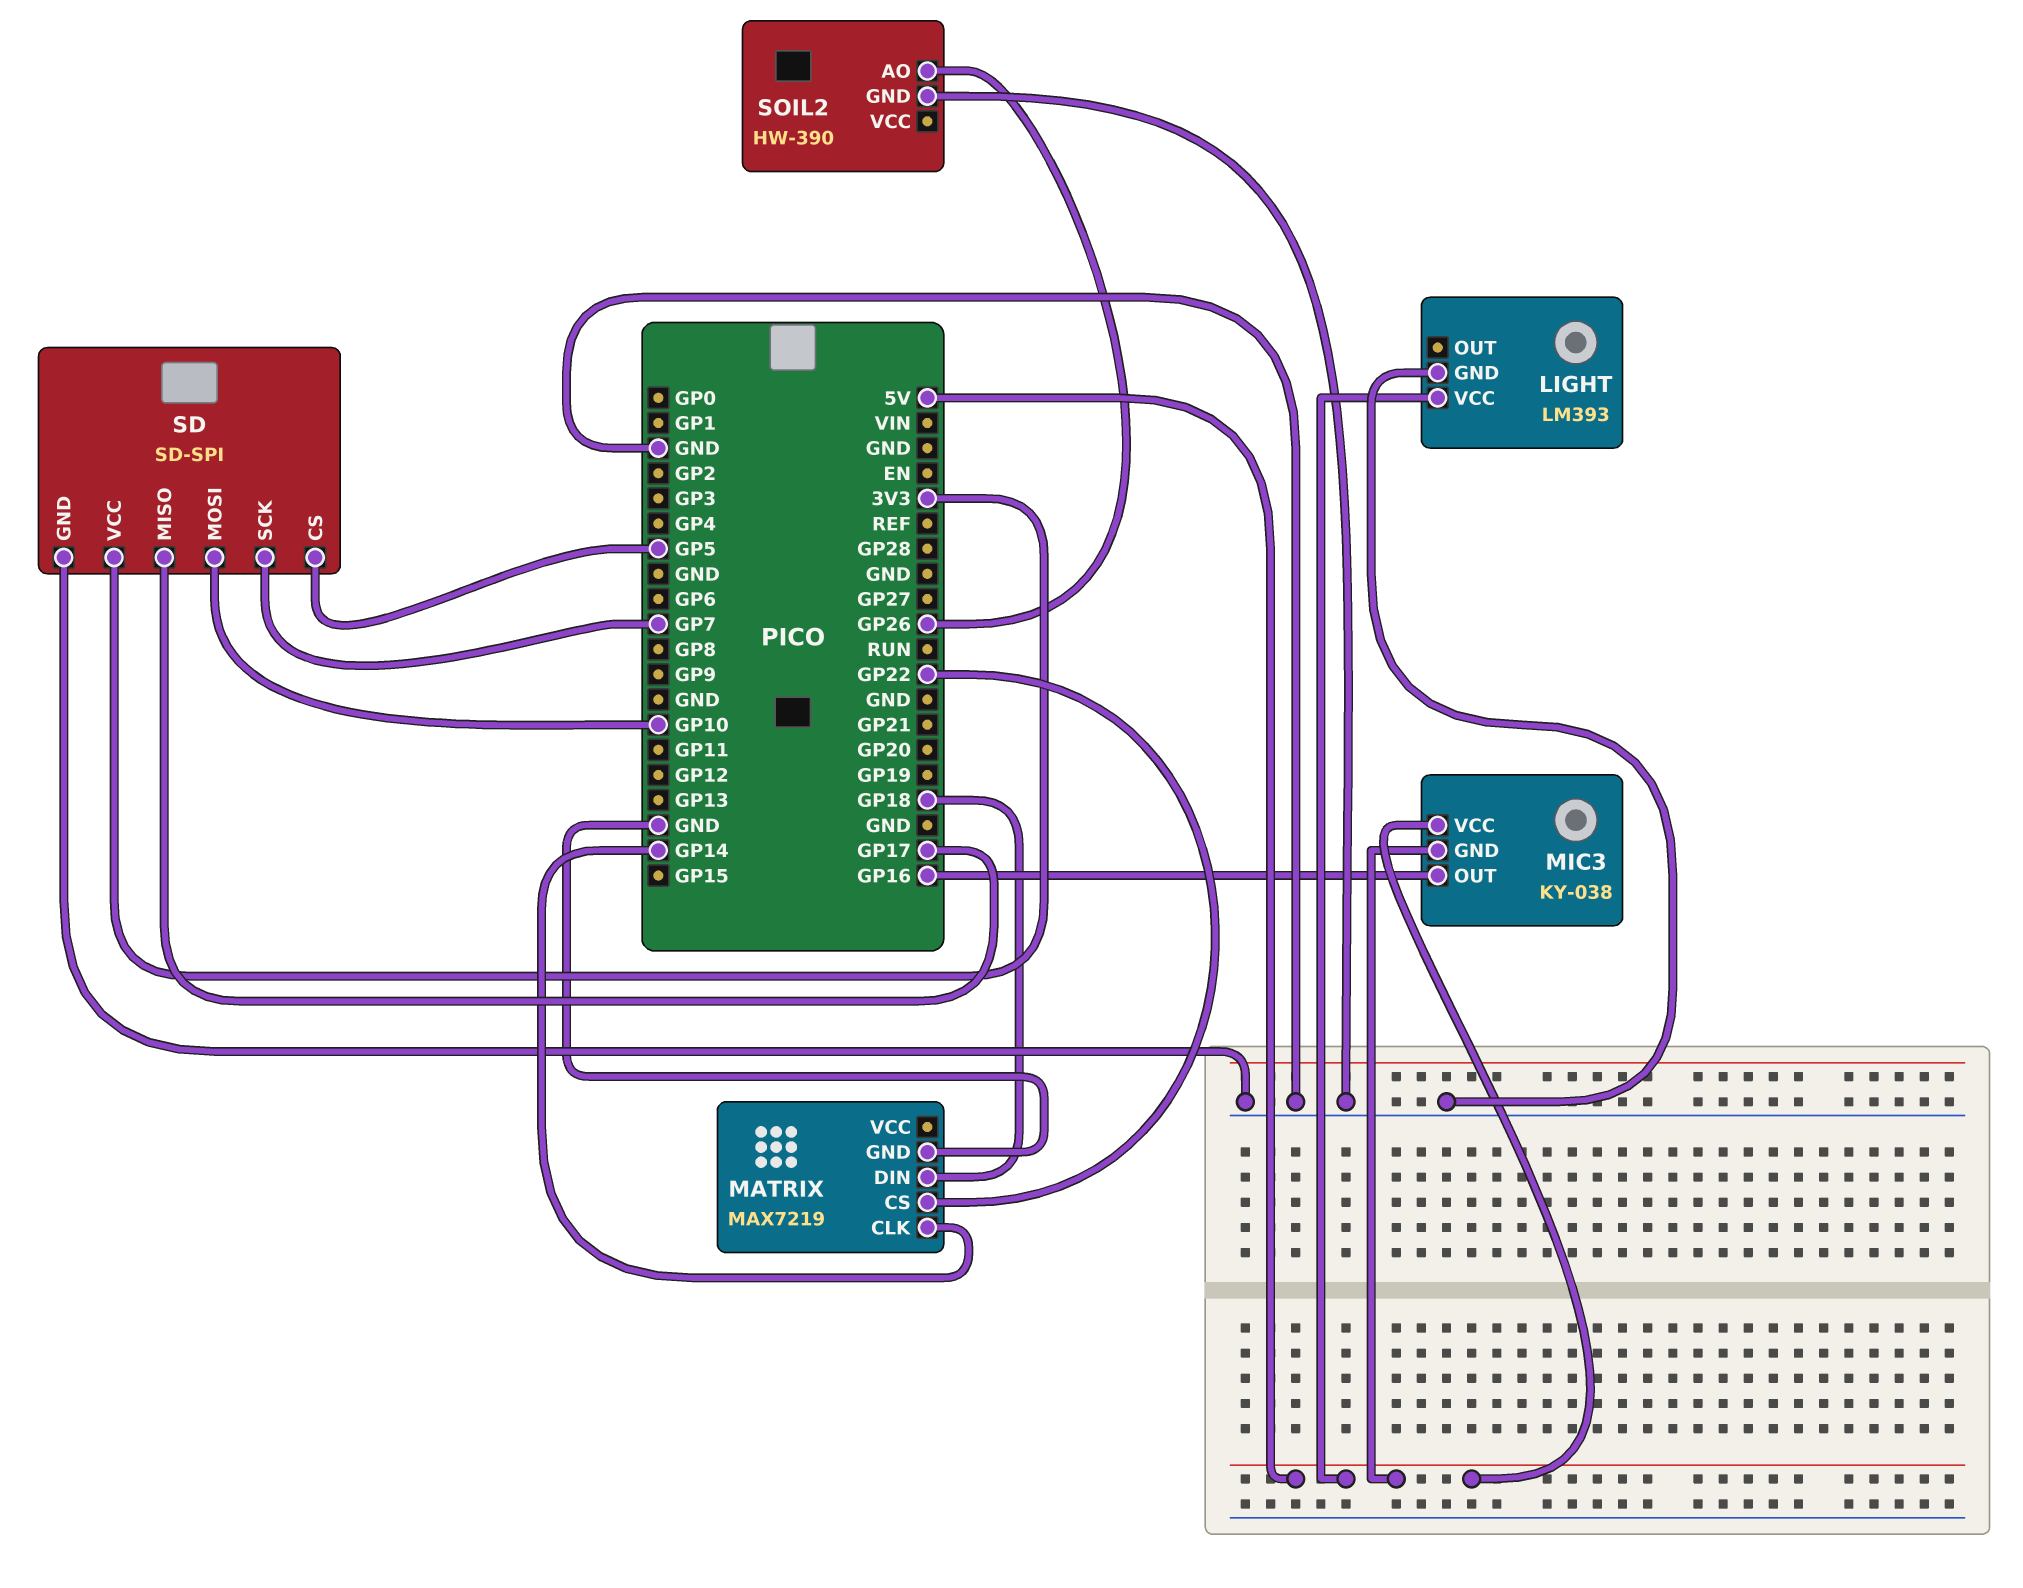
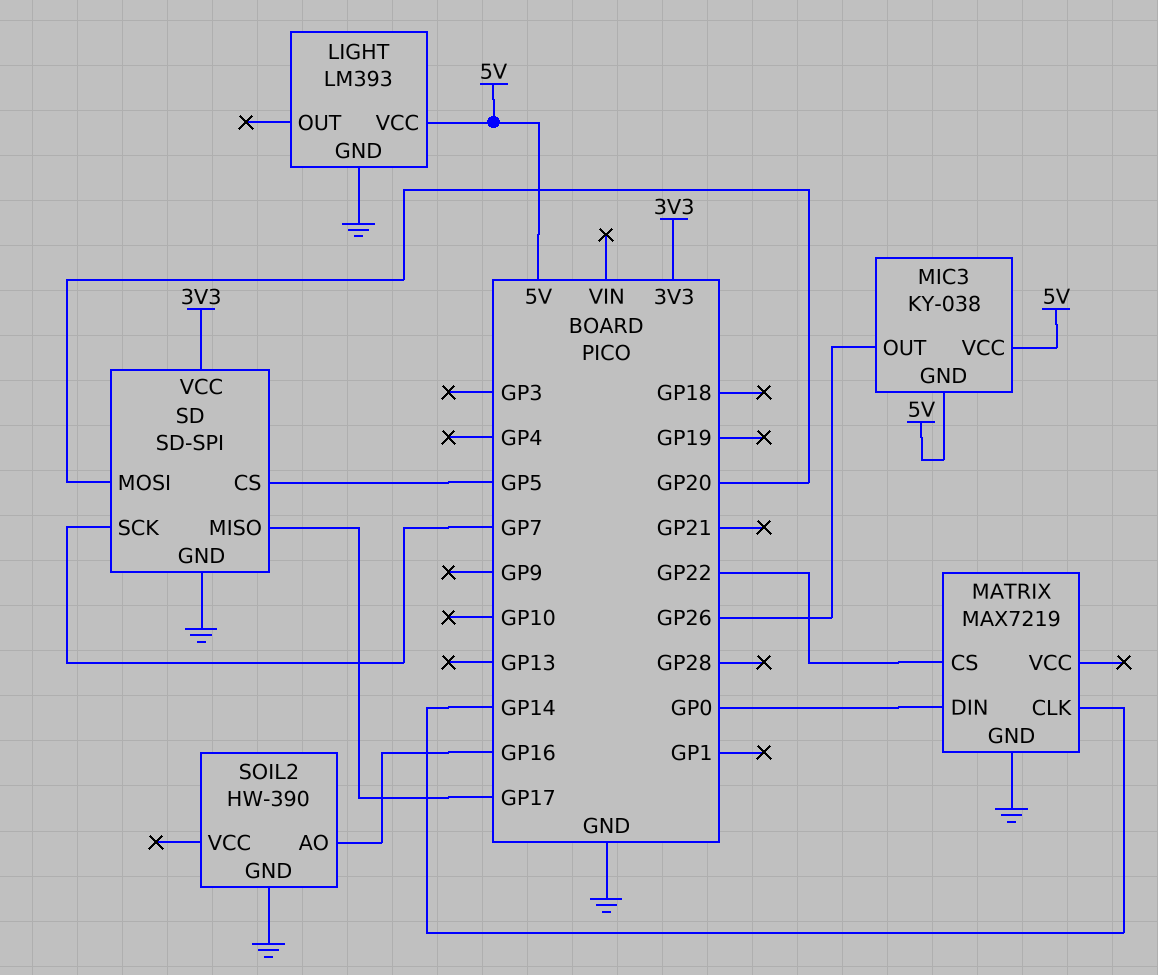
MATRIX pin DIN: GP18 -> GP0
MIC3 pin OUT: GP16 -> GP26
SD pin MOSI: GP10 -> GP20
SOIL2 pin AO: GP26 -> GP16

